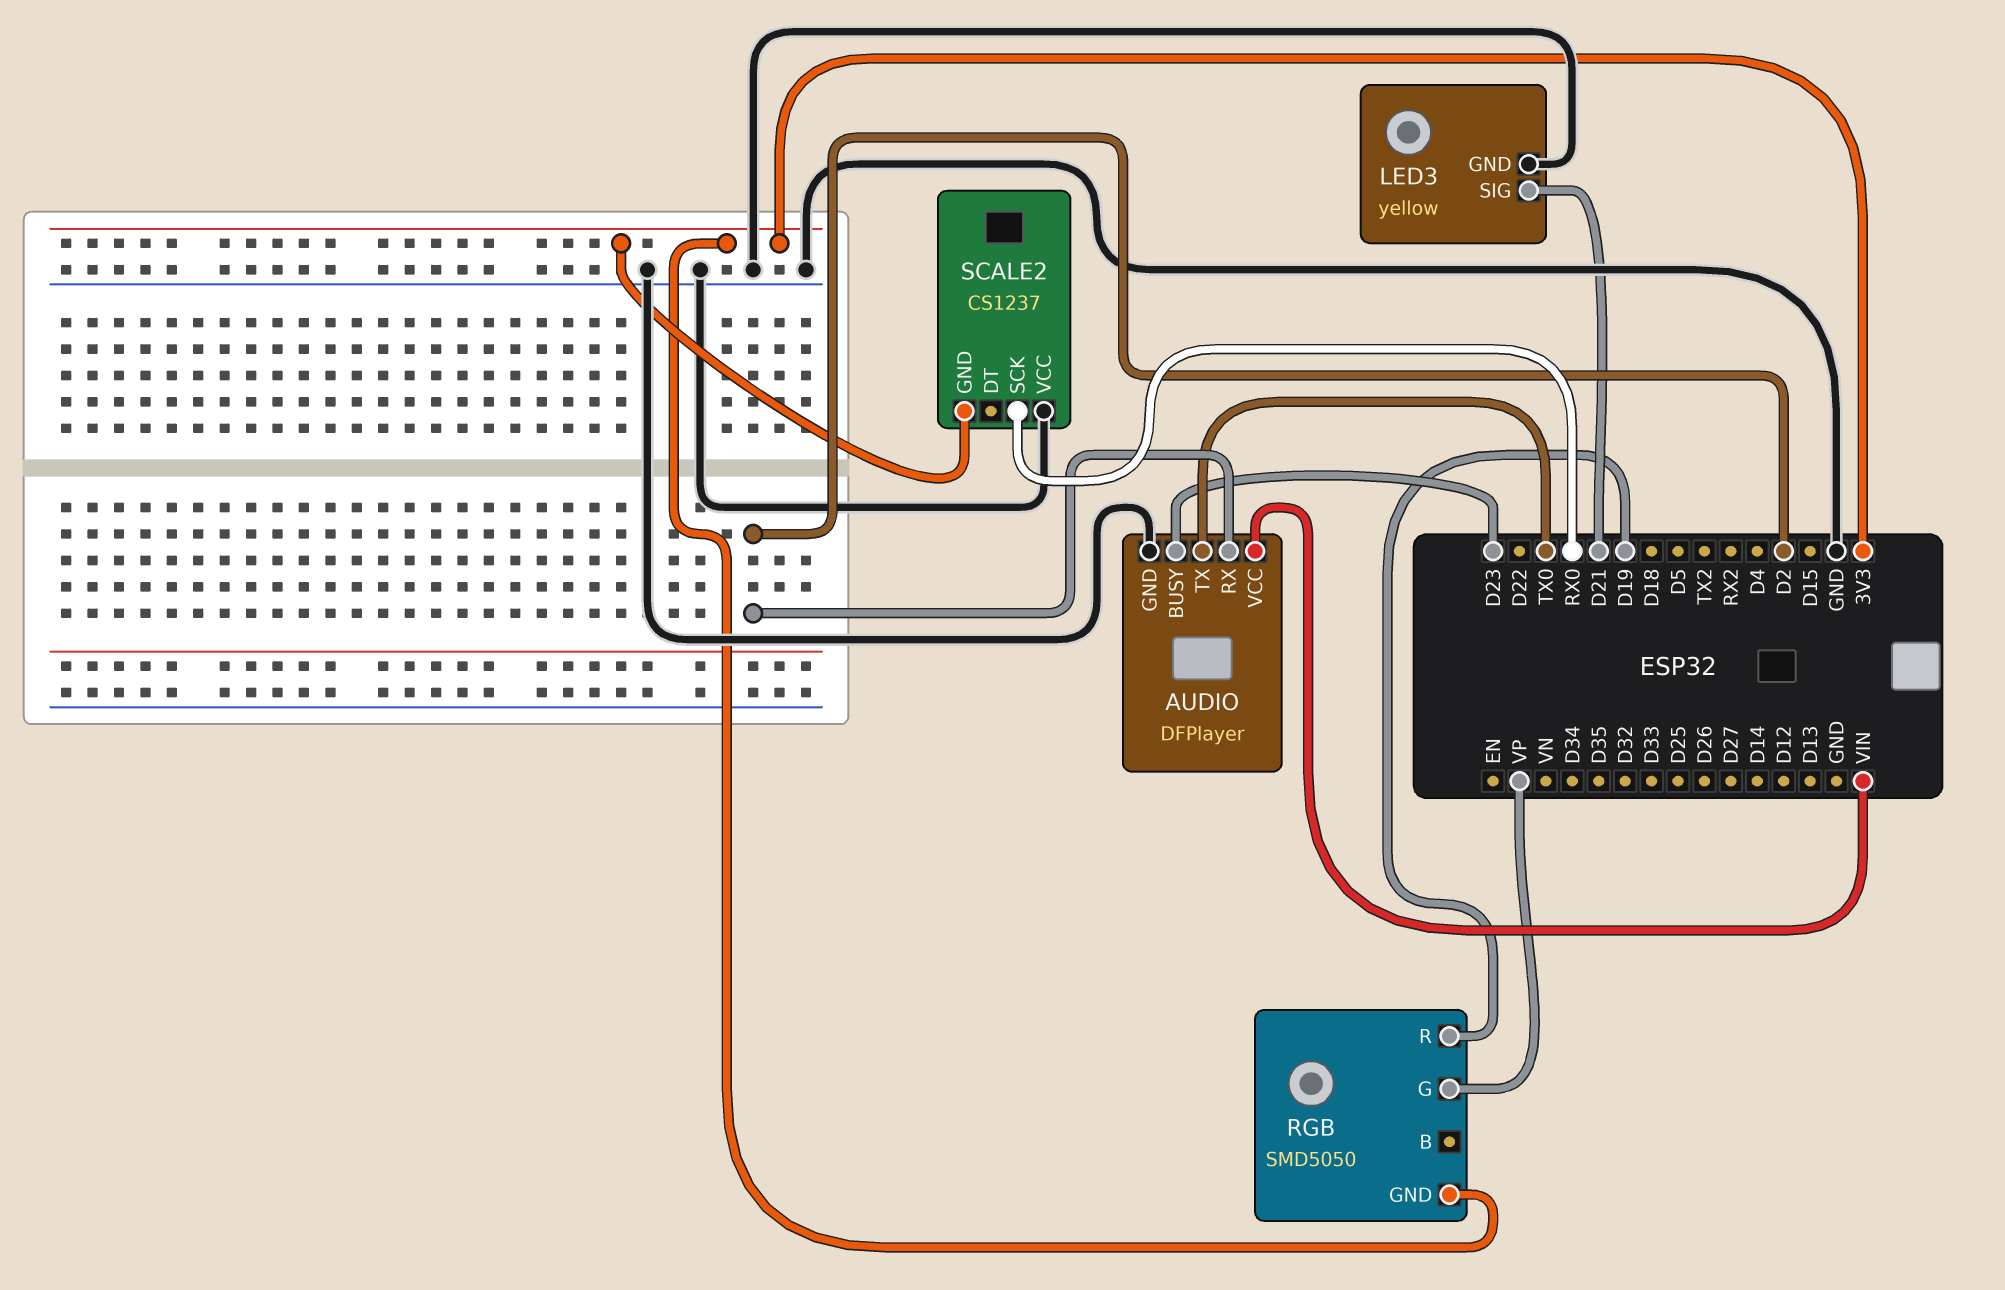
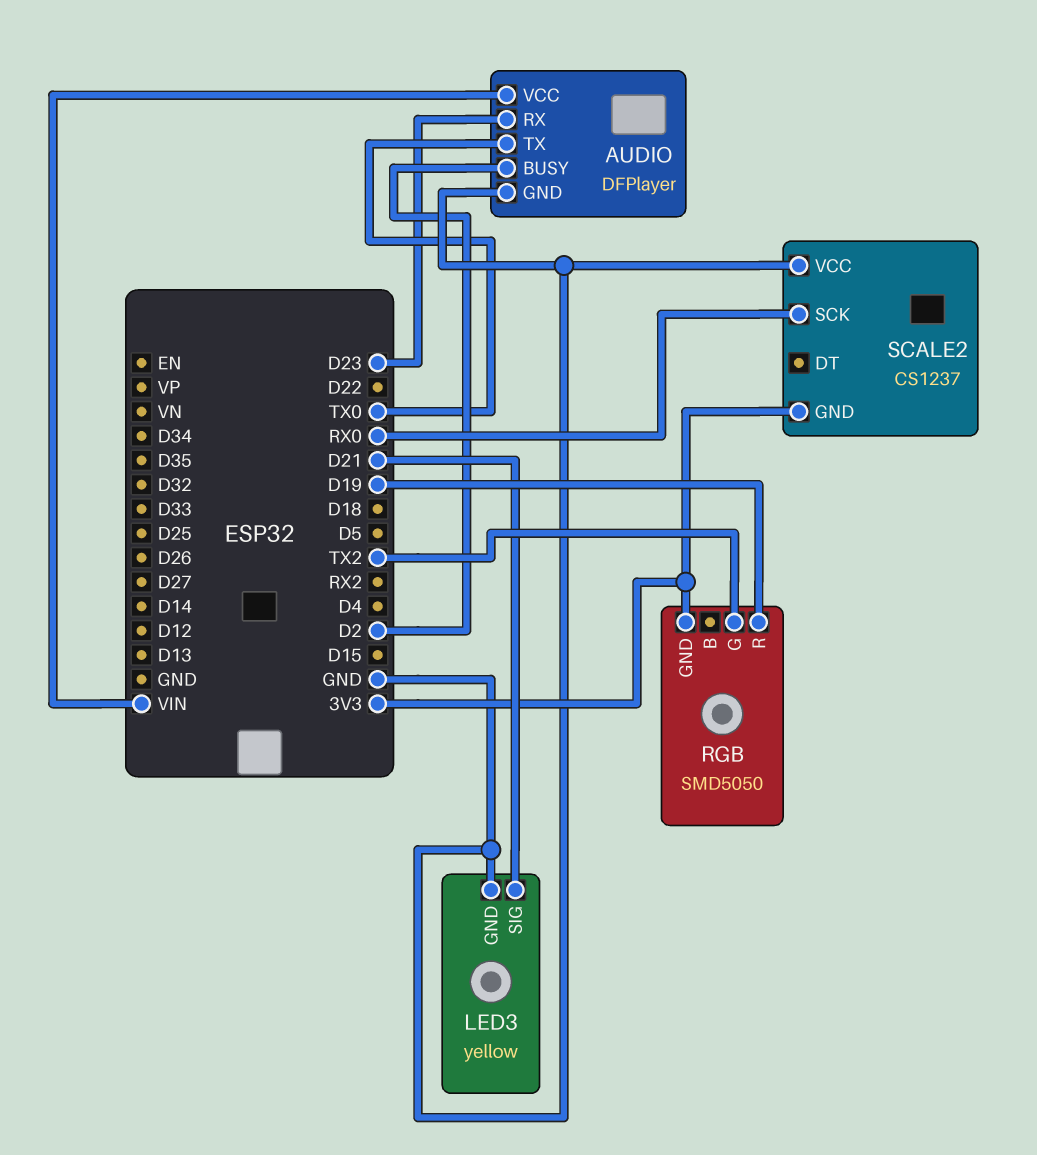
AUDIO pin BUSY: D23 -> D2
AUDIO pin RX: D2 -> D23
RGB pin G: VP -> TX2

